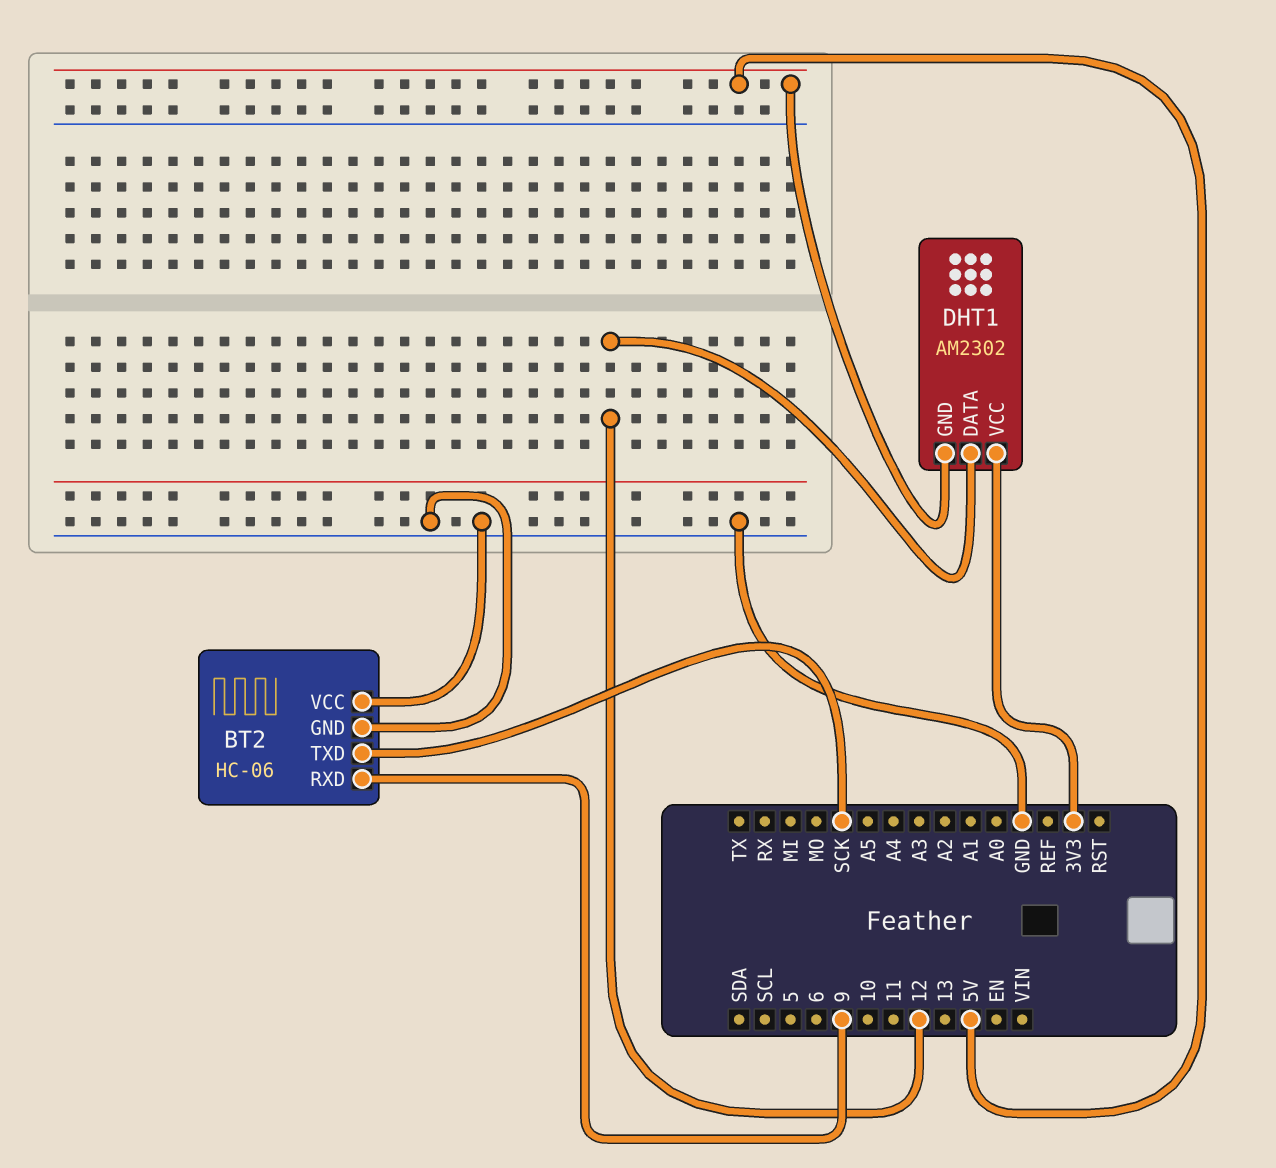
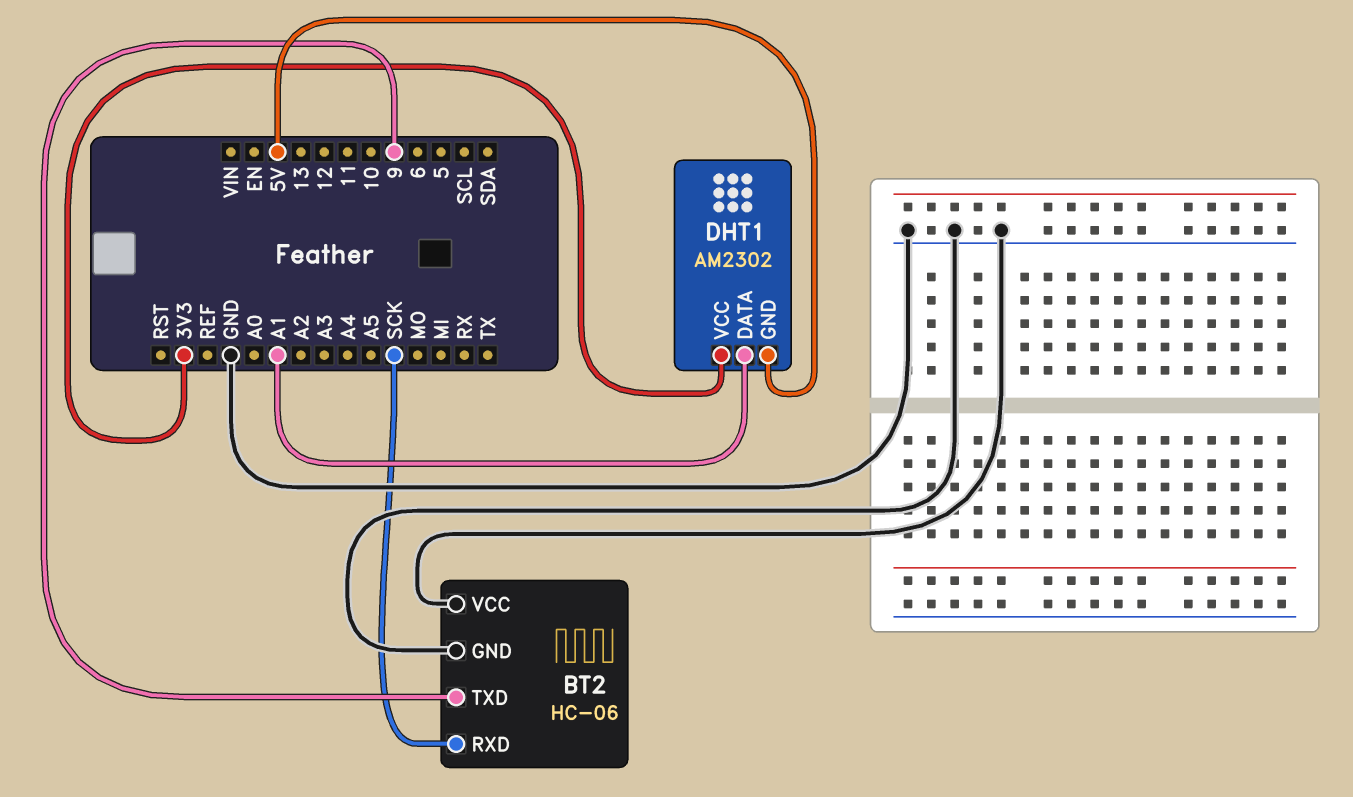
BT2 pin RXD: 9 -> SCK
BT2 pin TXD: SCK -> 9
DHT1 pin DATA: 12 -> A1

